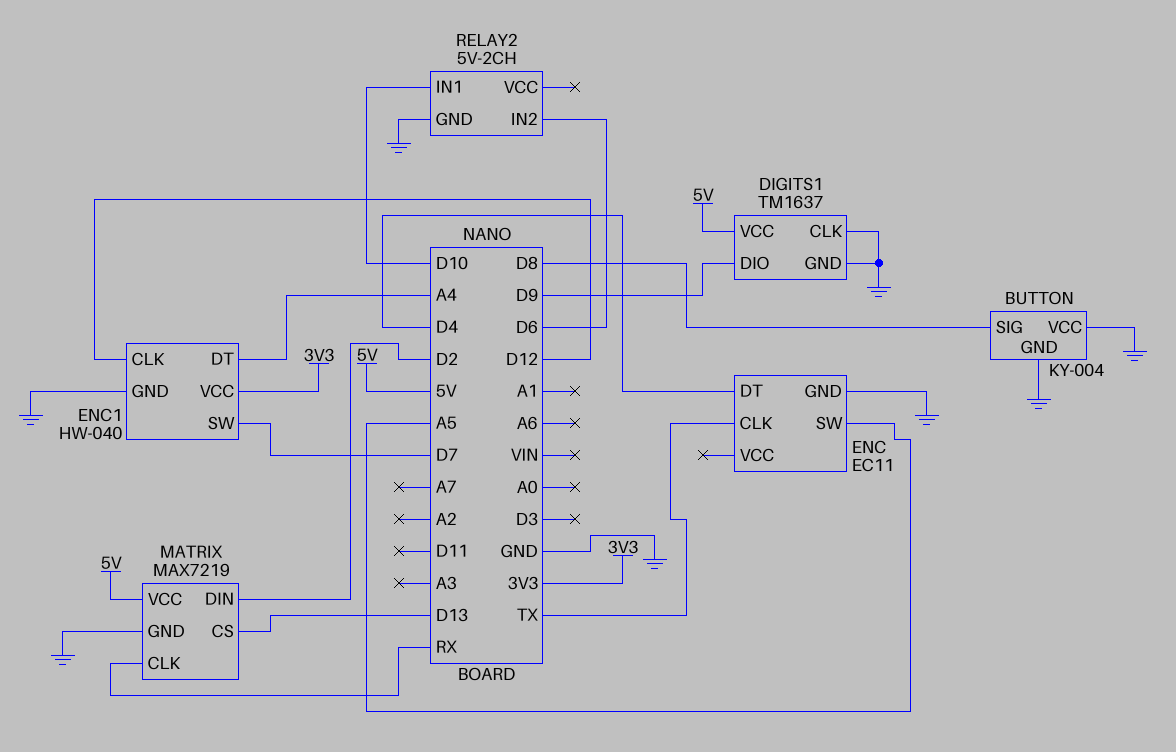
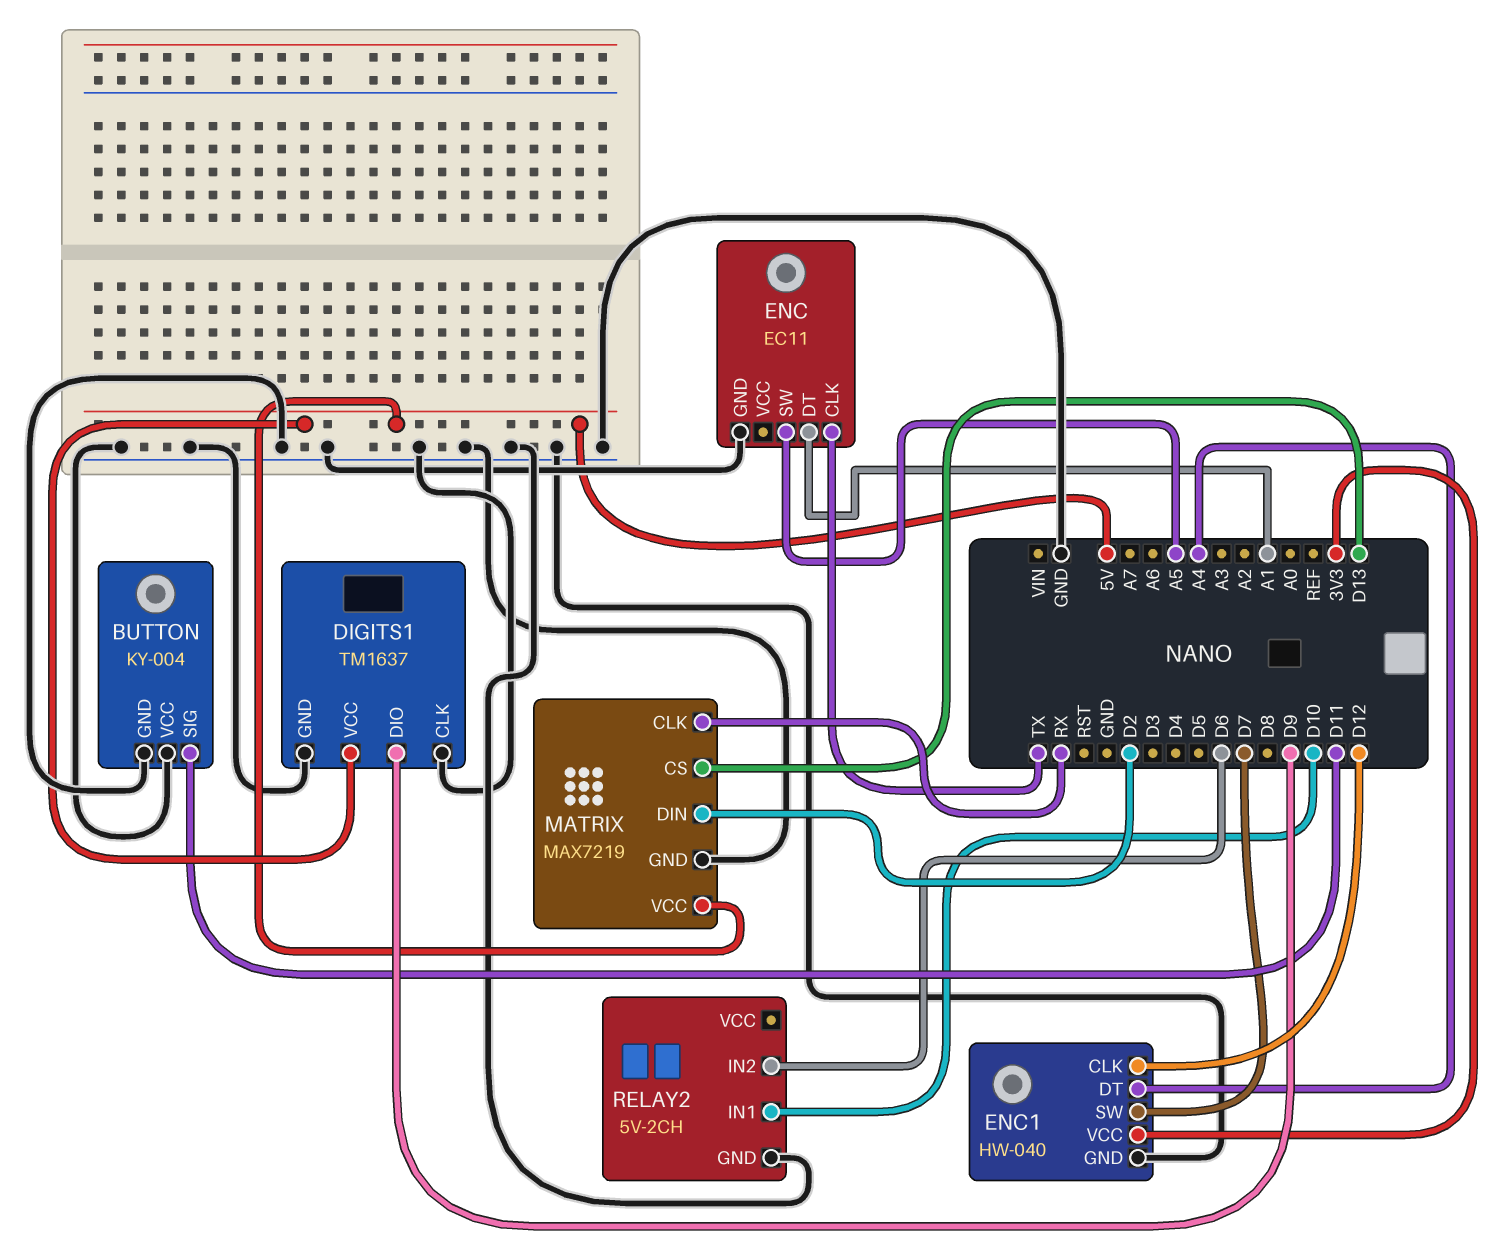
BUTTON pin SIG: D8 -> D11
ENC pin DT: D4 -> A1

